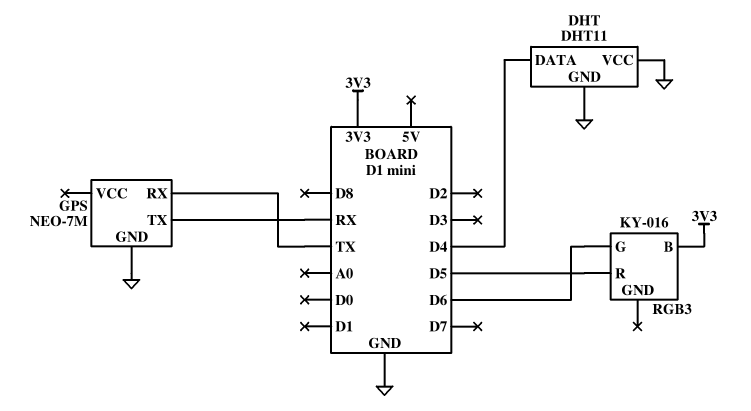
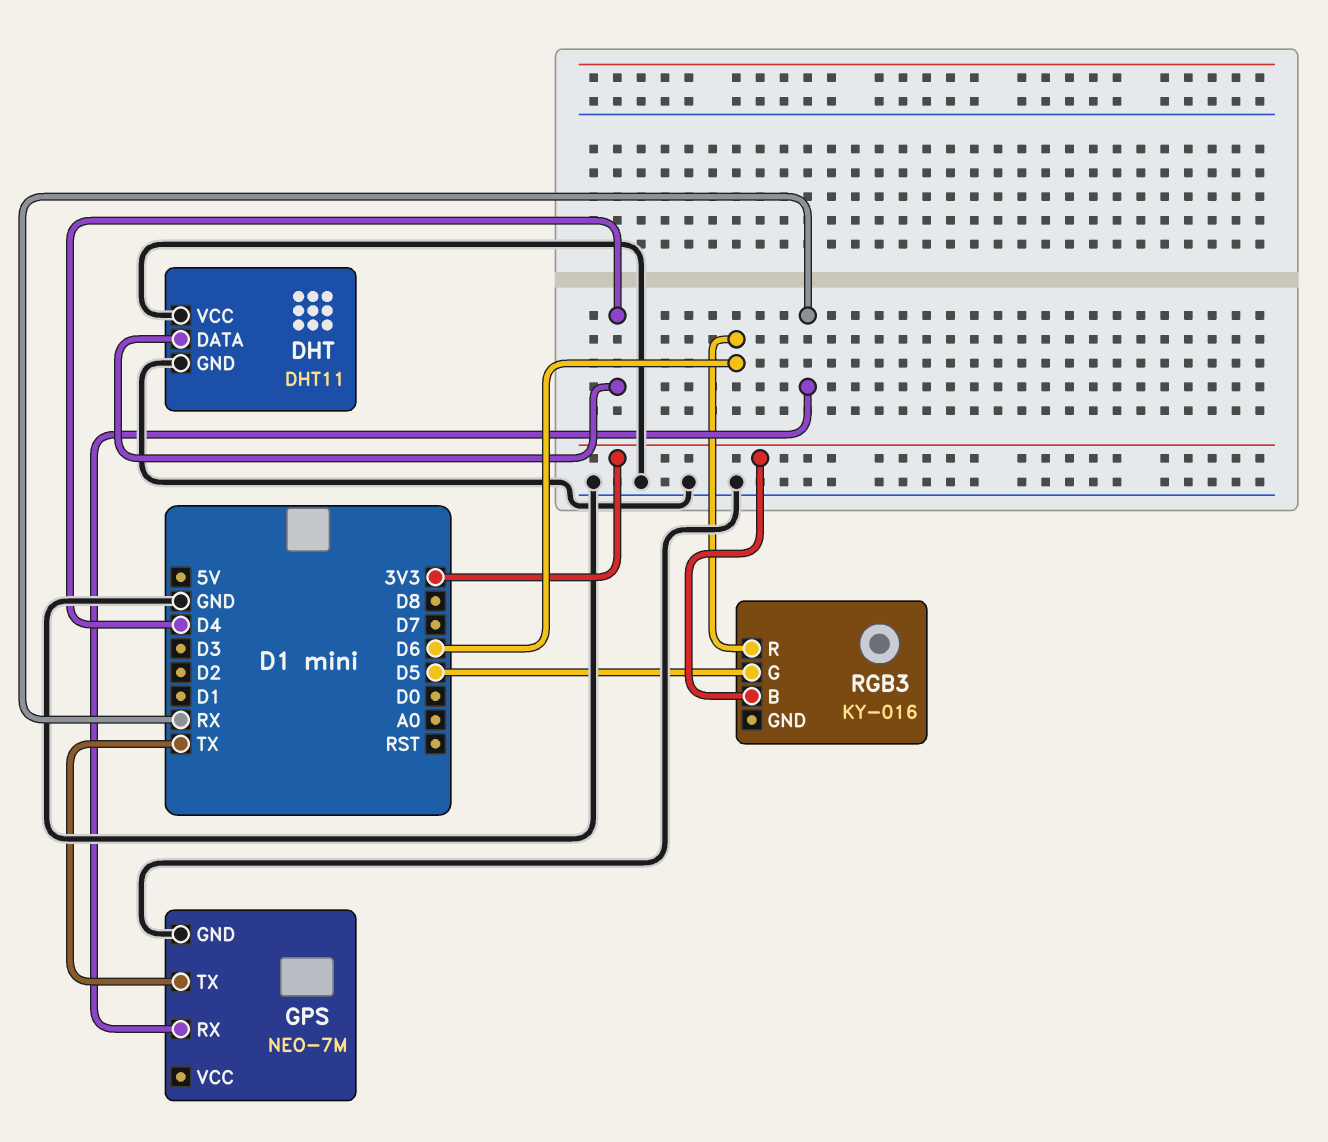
GPS pin RX: TX -> RX
GPS pin TX: RX -> TX
RGB3 pin G: D6 -> D5
RGB3 pin R: D5 -> D6

